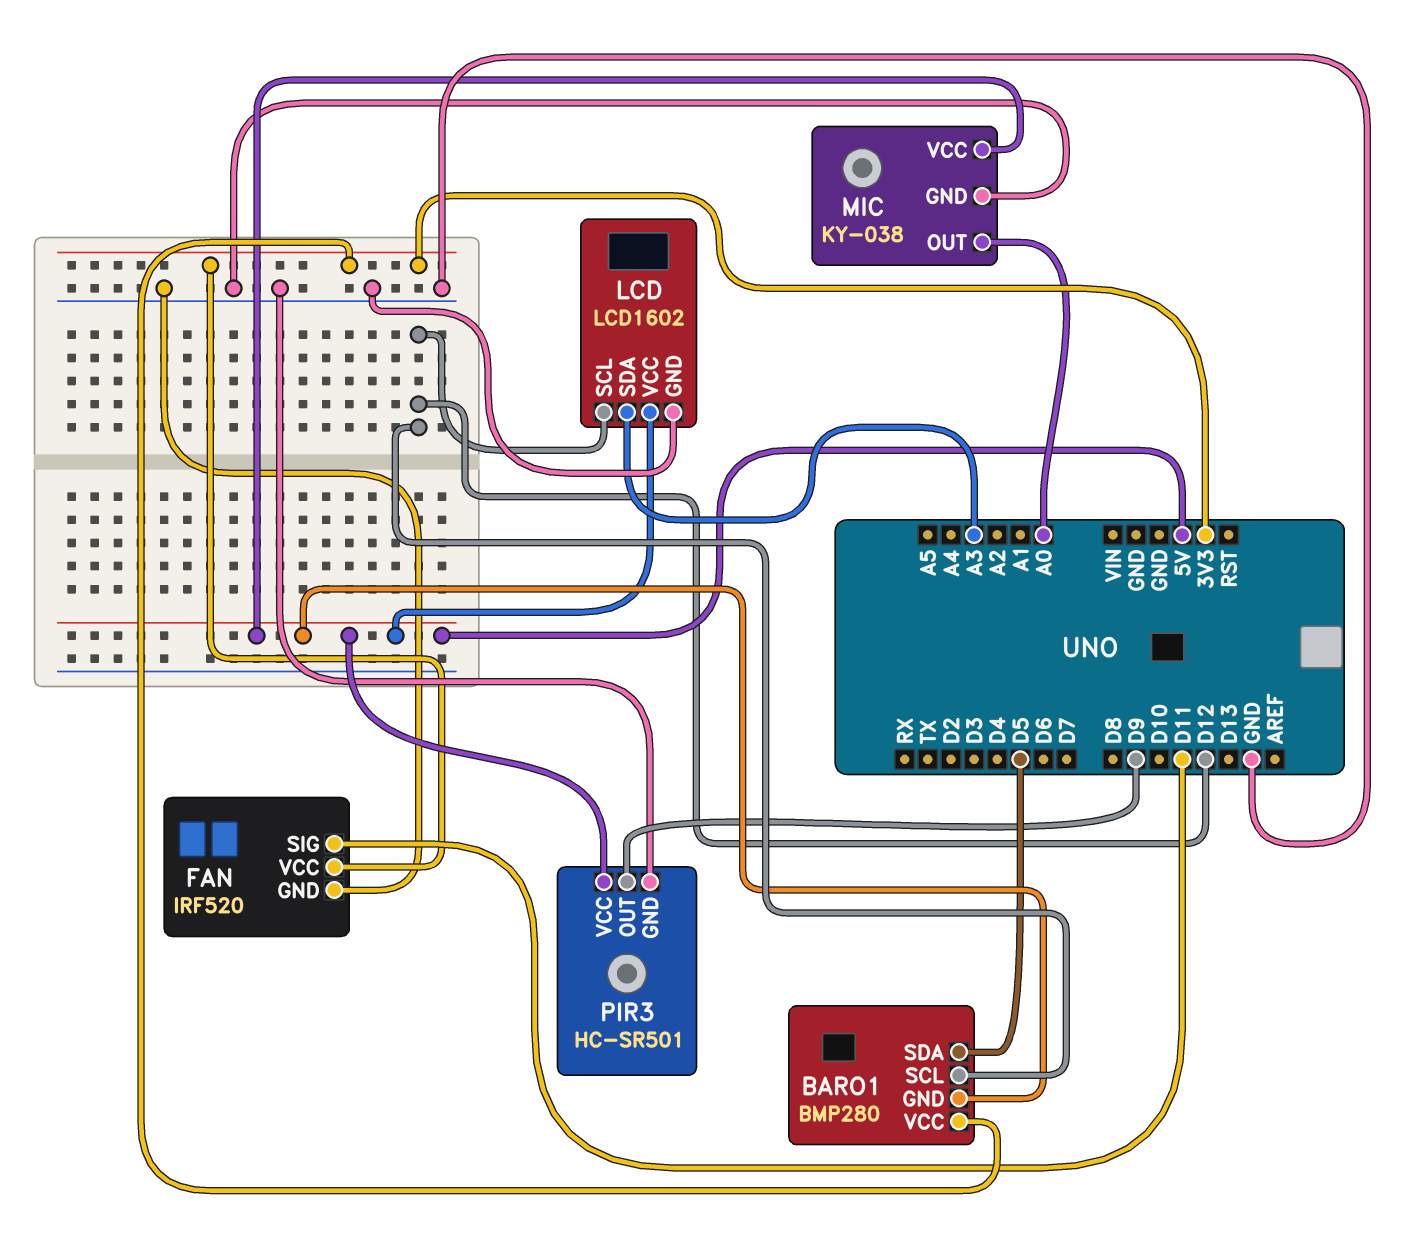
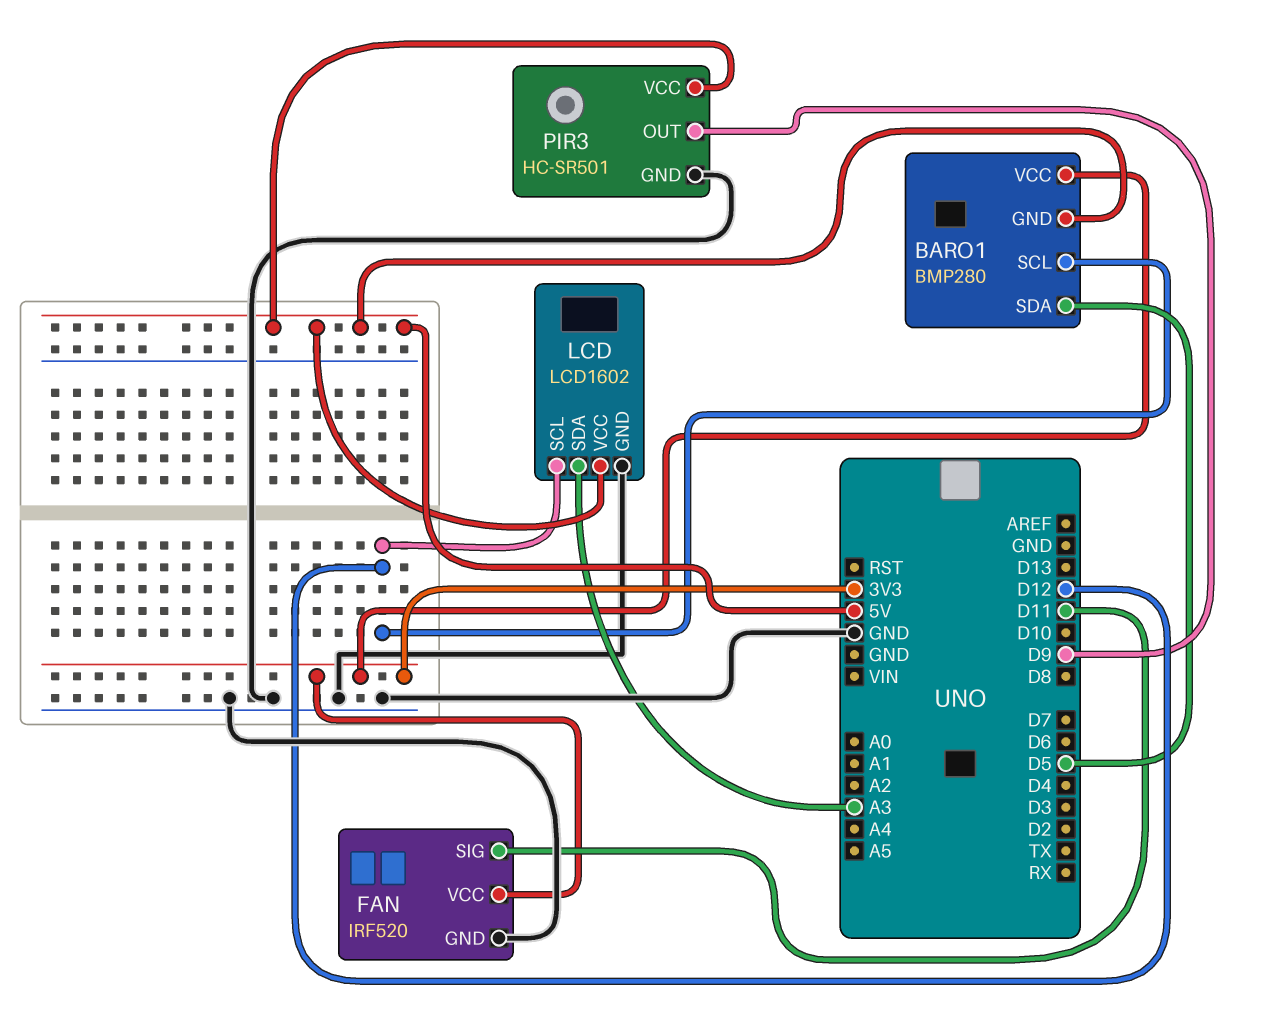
MIC: KY-038 -> none
MIC pin GND: GND -> none
MIC pin OUT: A0 -> none
MIC pin VCC: 5V -> none

